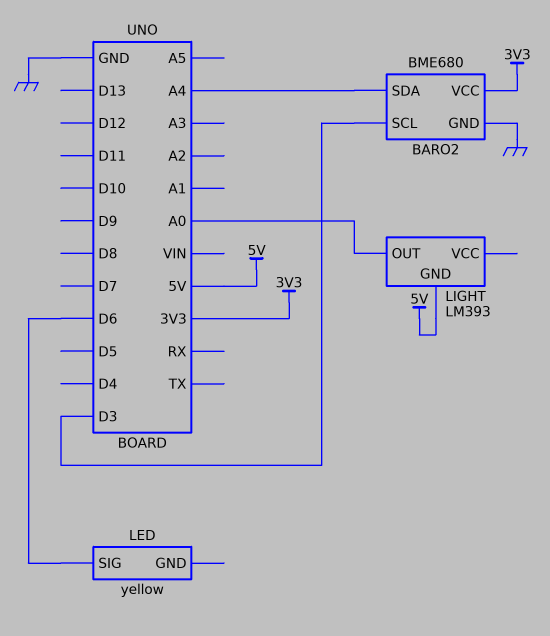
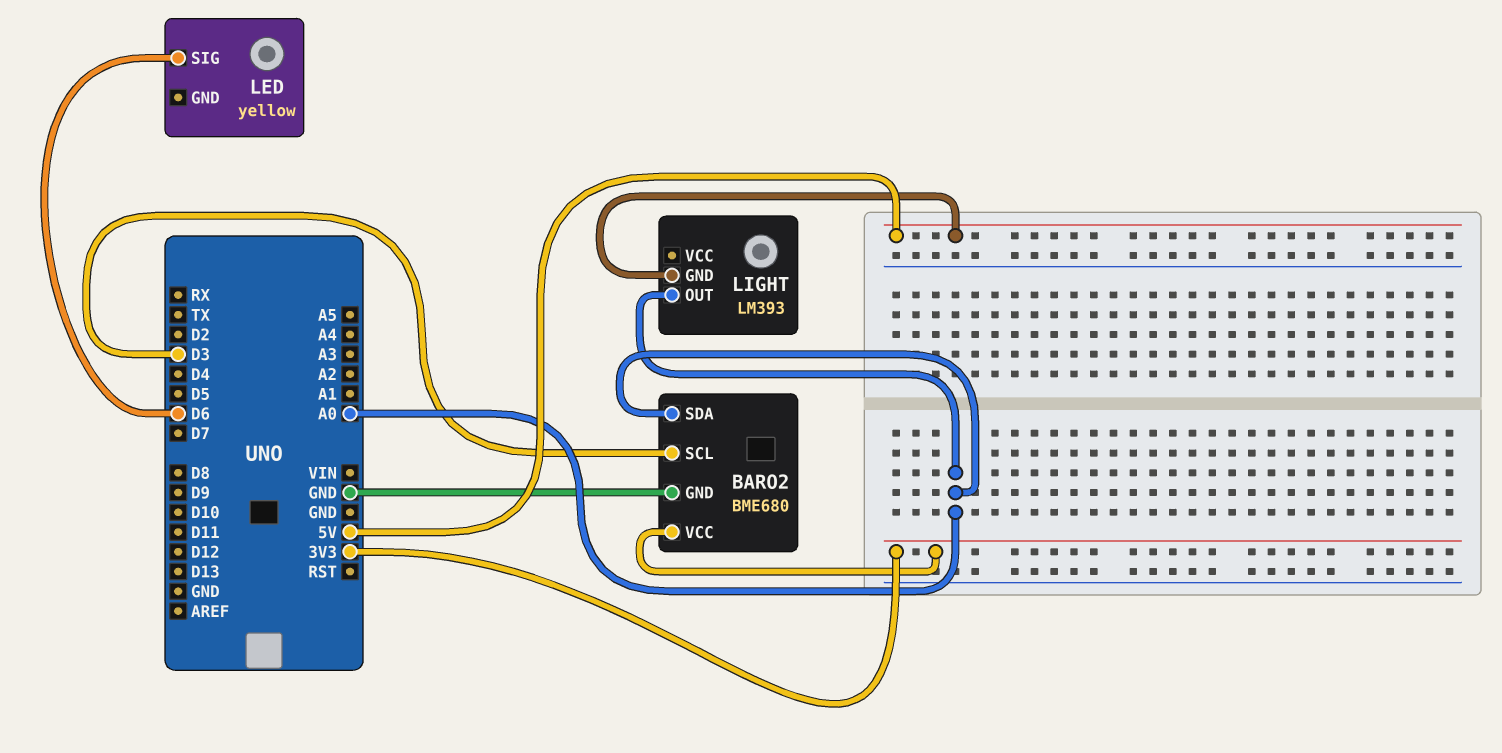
BARO2 pin SDA: A4 -> A0

